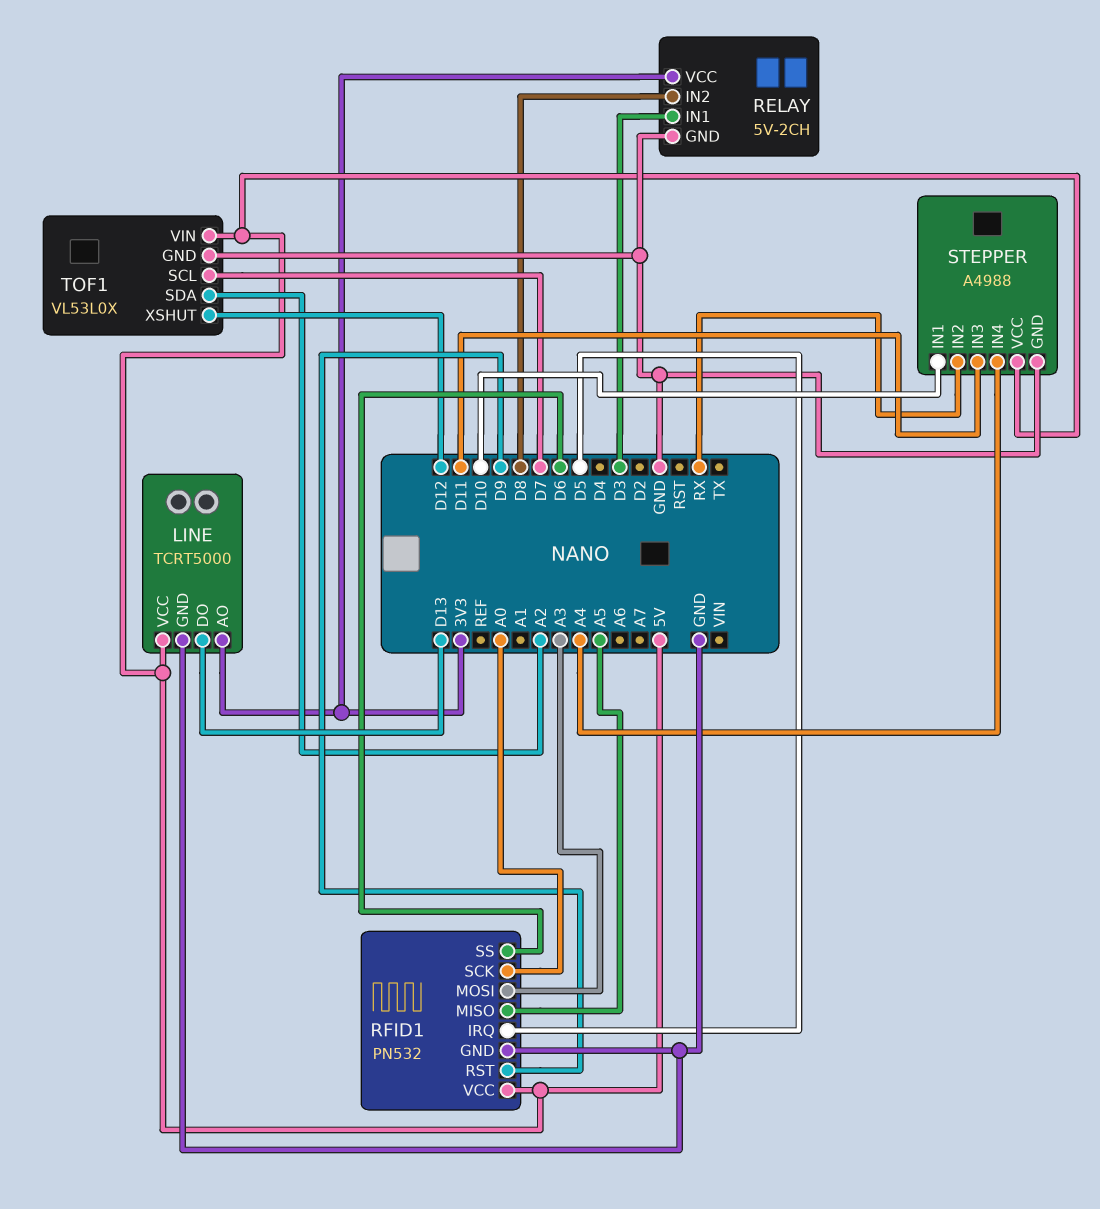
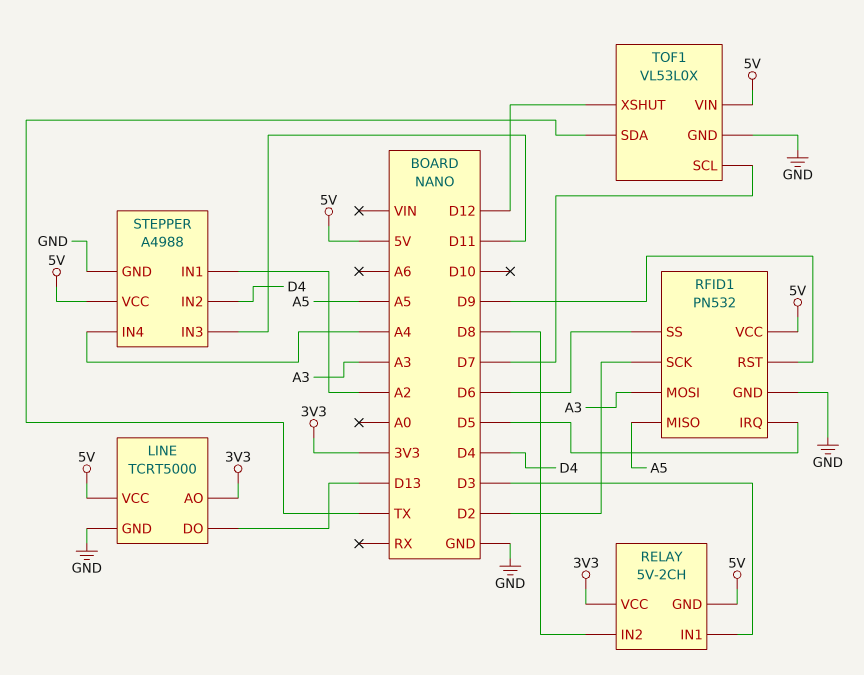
RELAY pin GND: GND -> 5V
RFID1 pin SCK: A0 -> D2
STEPPER pin IN1: D10 -> A2
STEPPER pin IN2: RX -> D4
TOF1 pin SDA: A2 -> TX

